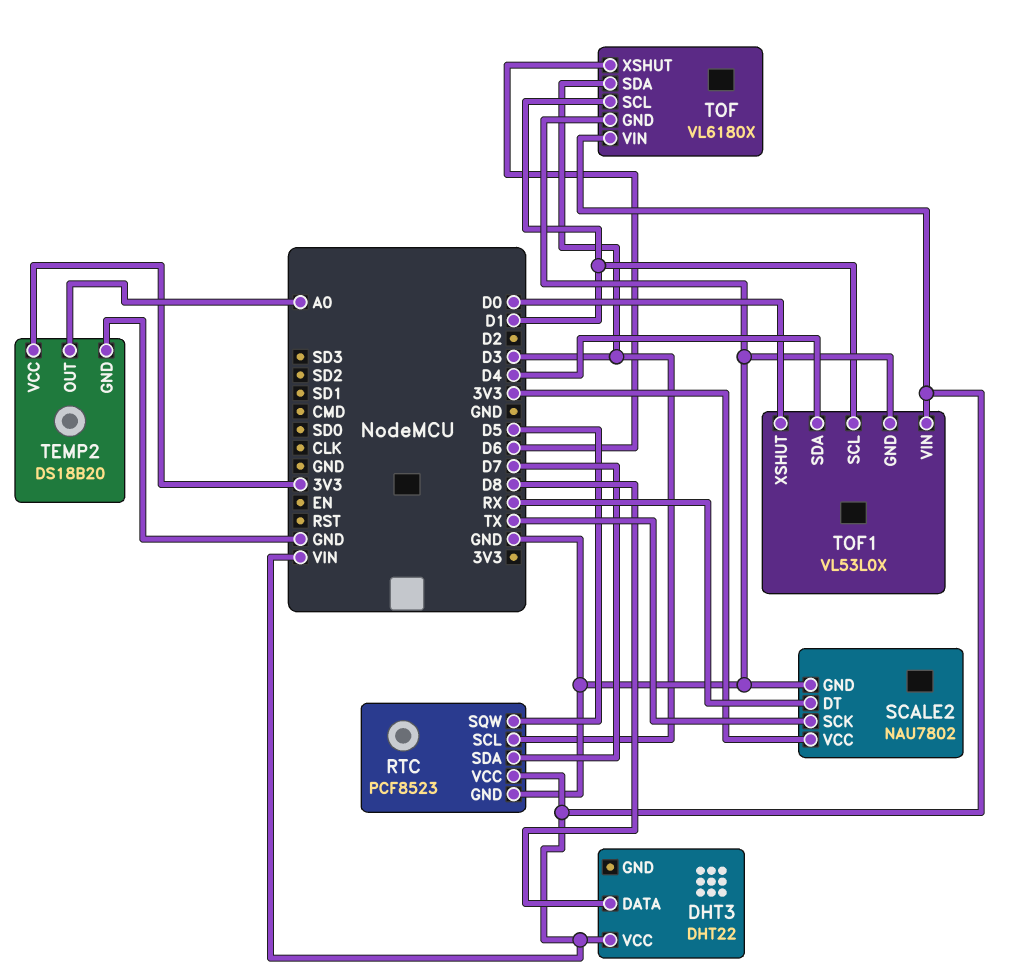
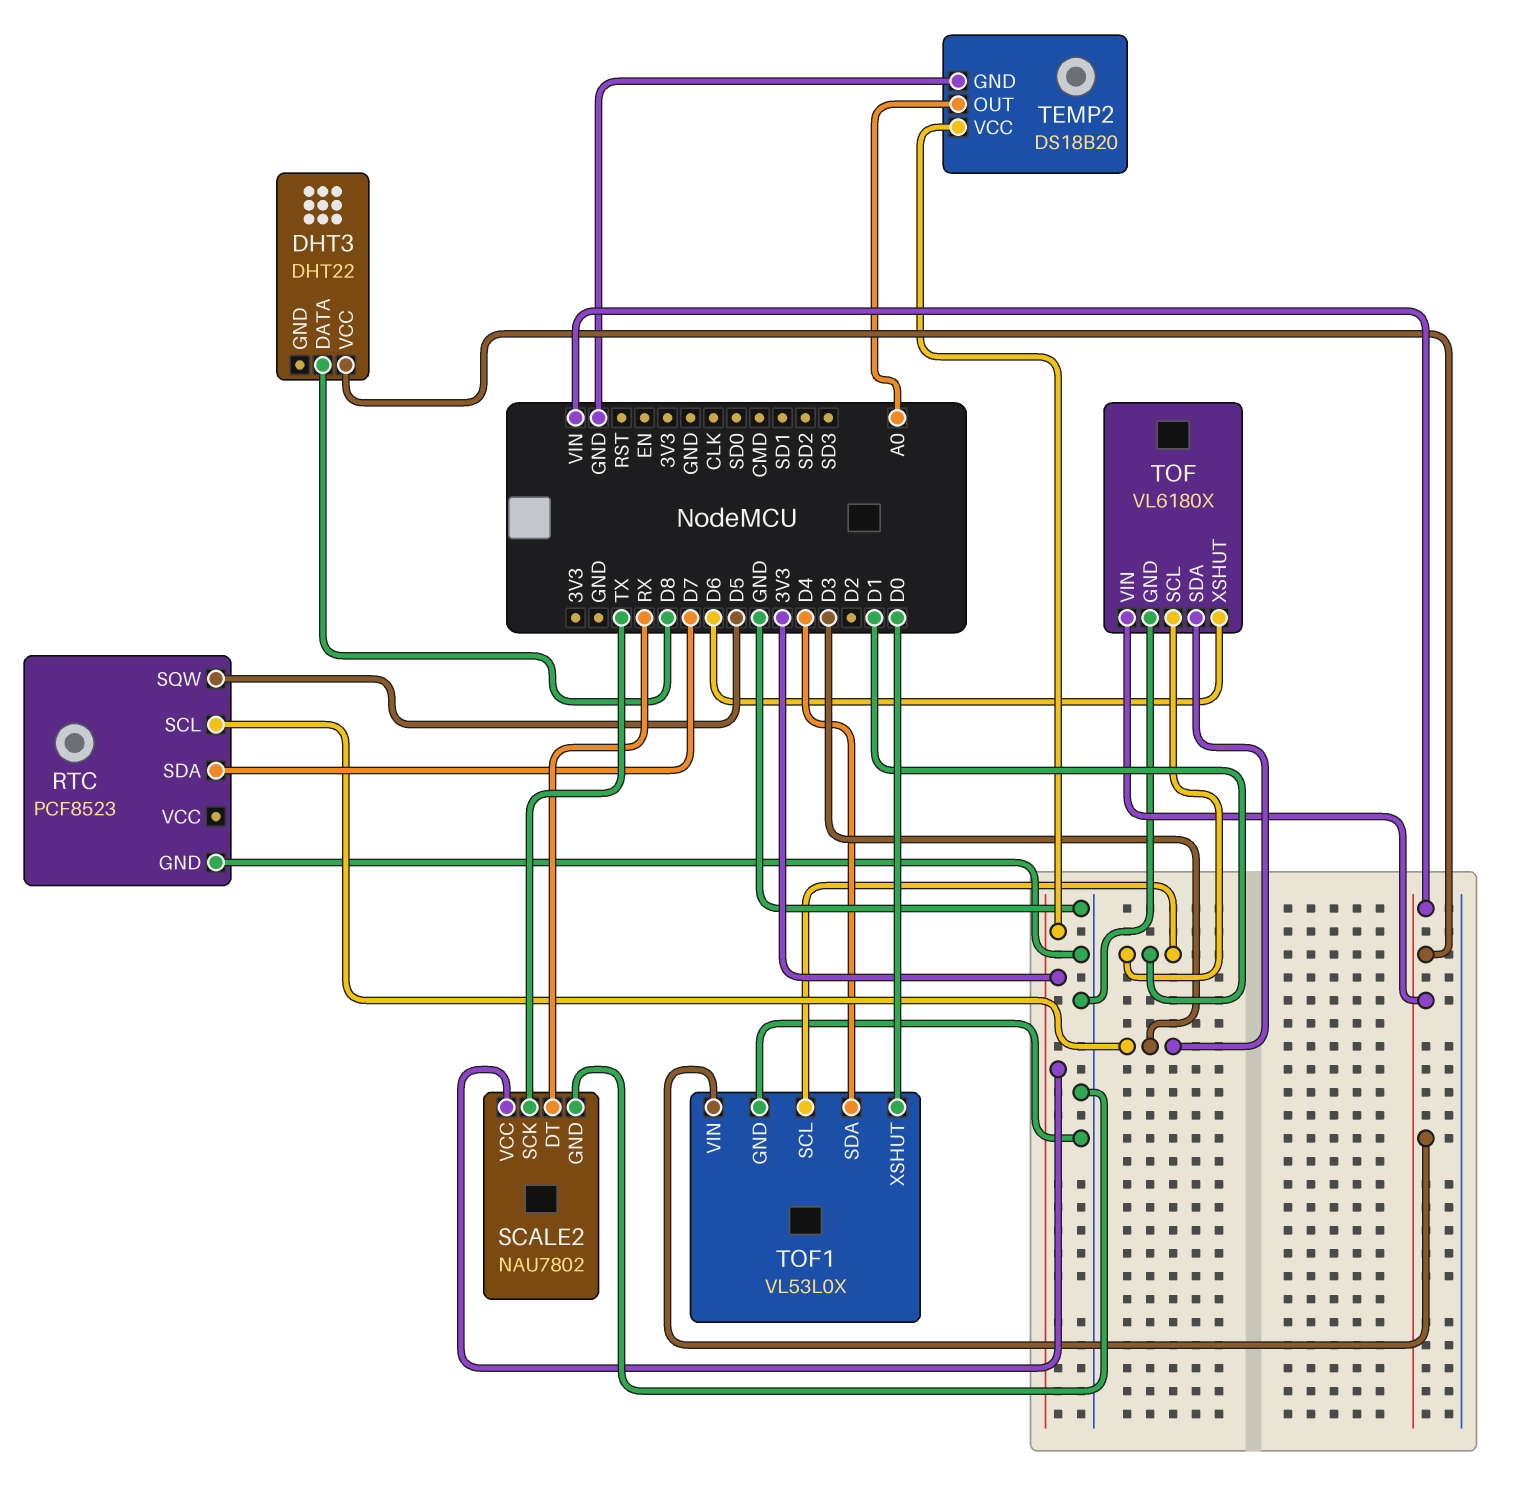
RTC pin VCC: VIN -> none

